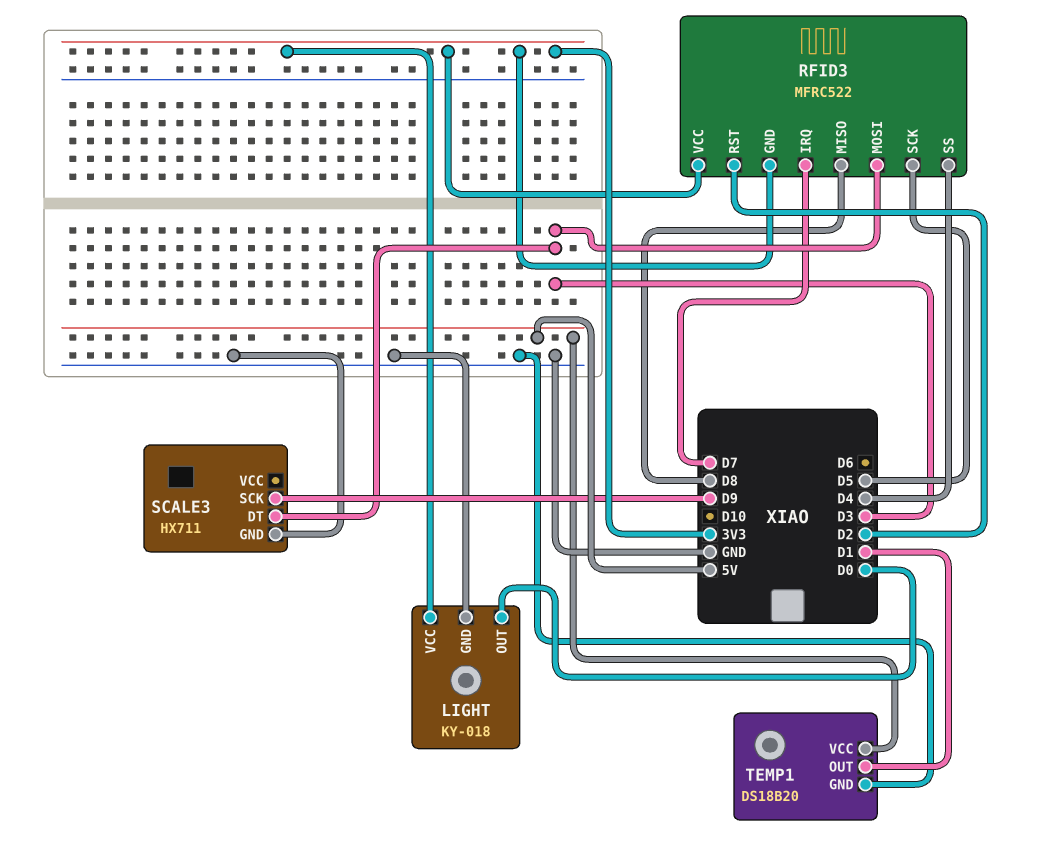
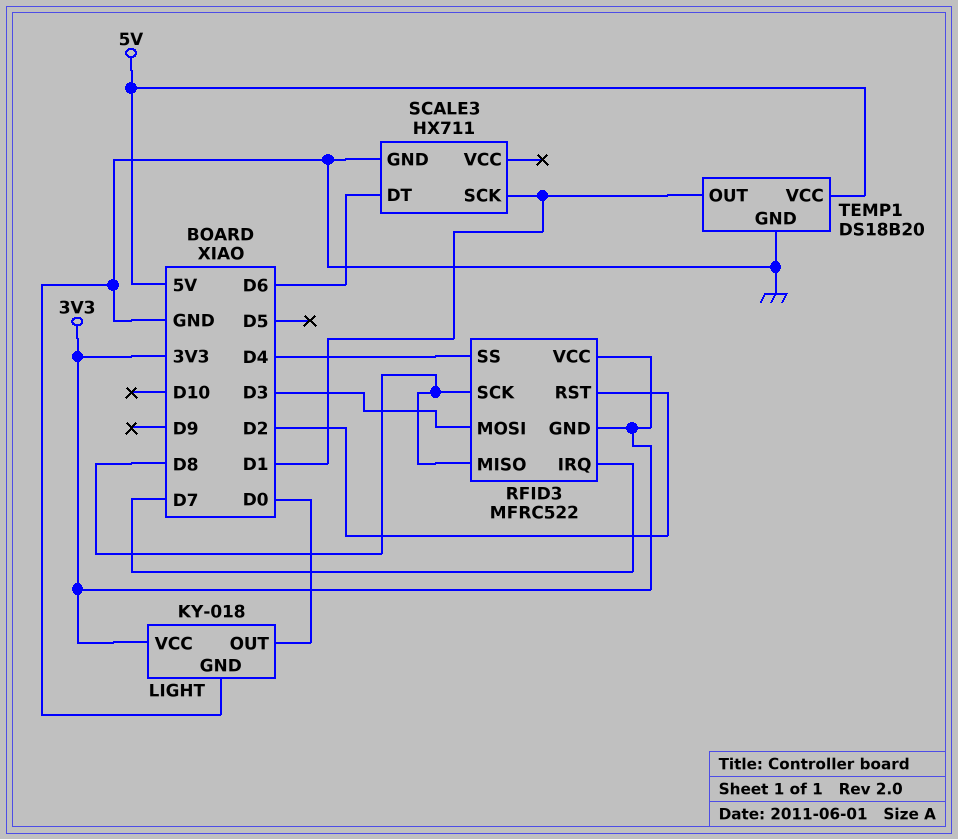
RFID3 pin SCK: D5 -> D8
SCALE3 pin DT: D3 -> D6
SCALE3 pin SCK: D9 -> D1

